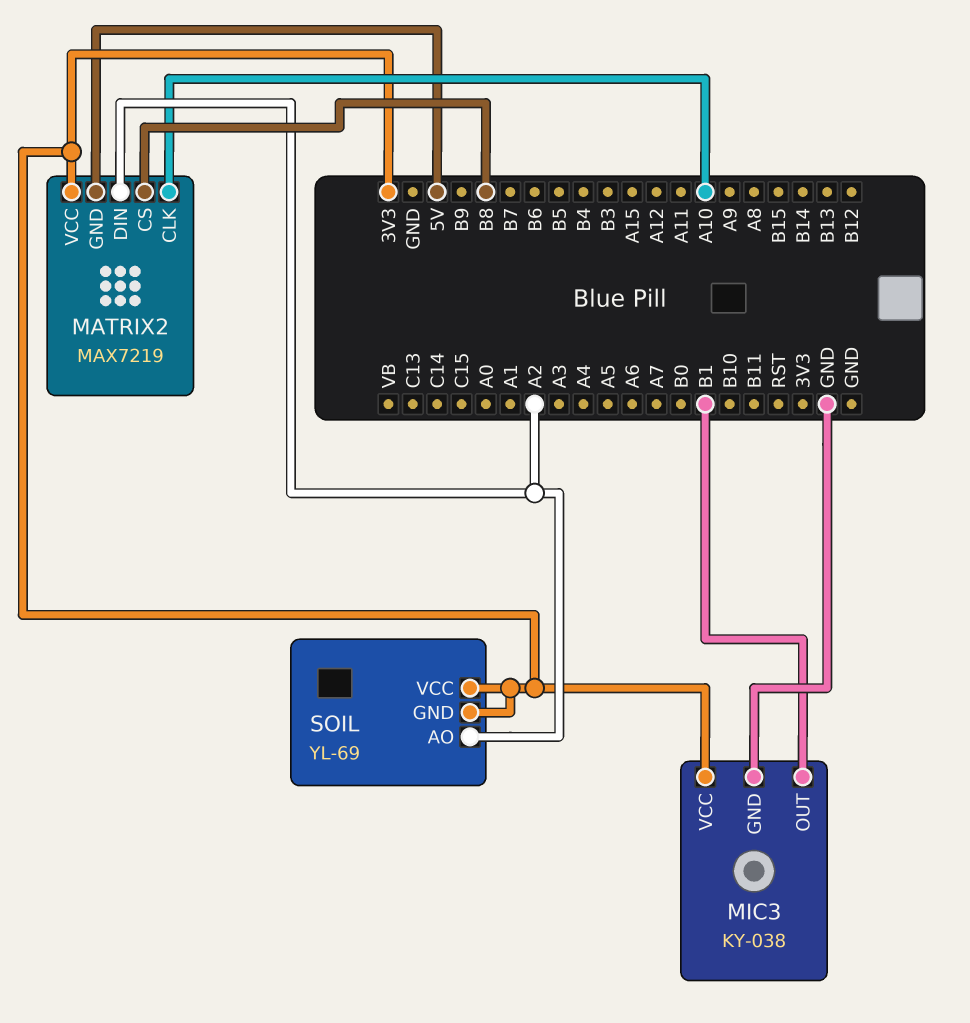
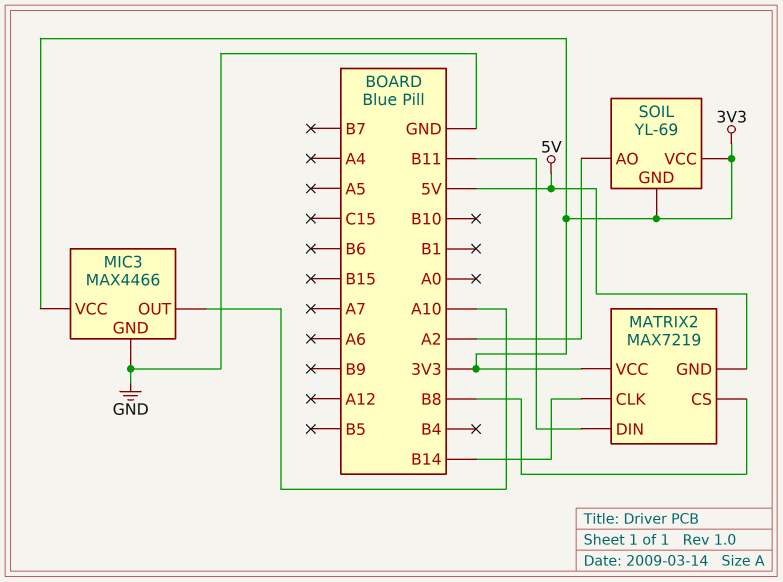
MATRIX2 pin CLK: A10 -> B14
MATRIX2 pin DIN: A2 -> B11
MIC3: KY-038 -> MAX4466
MIC3 pin OUT: B1 -> A10

